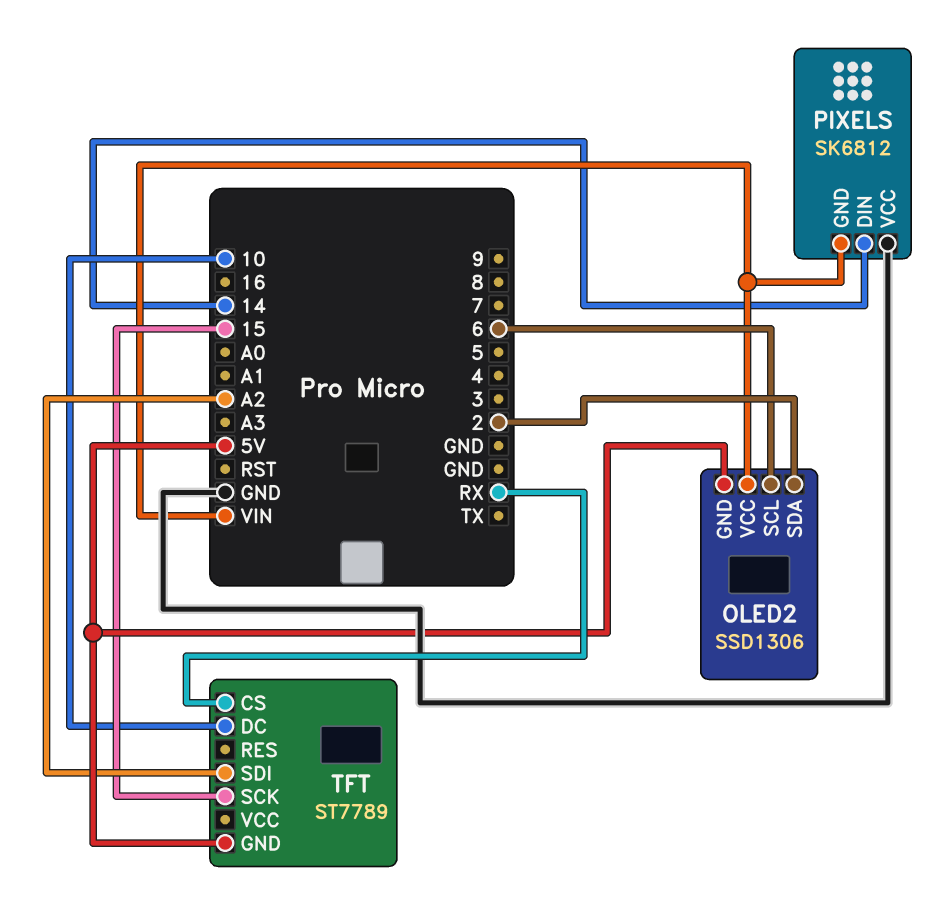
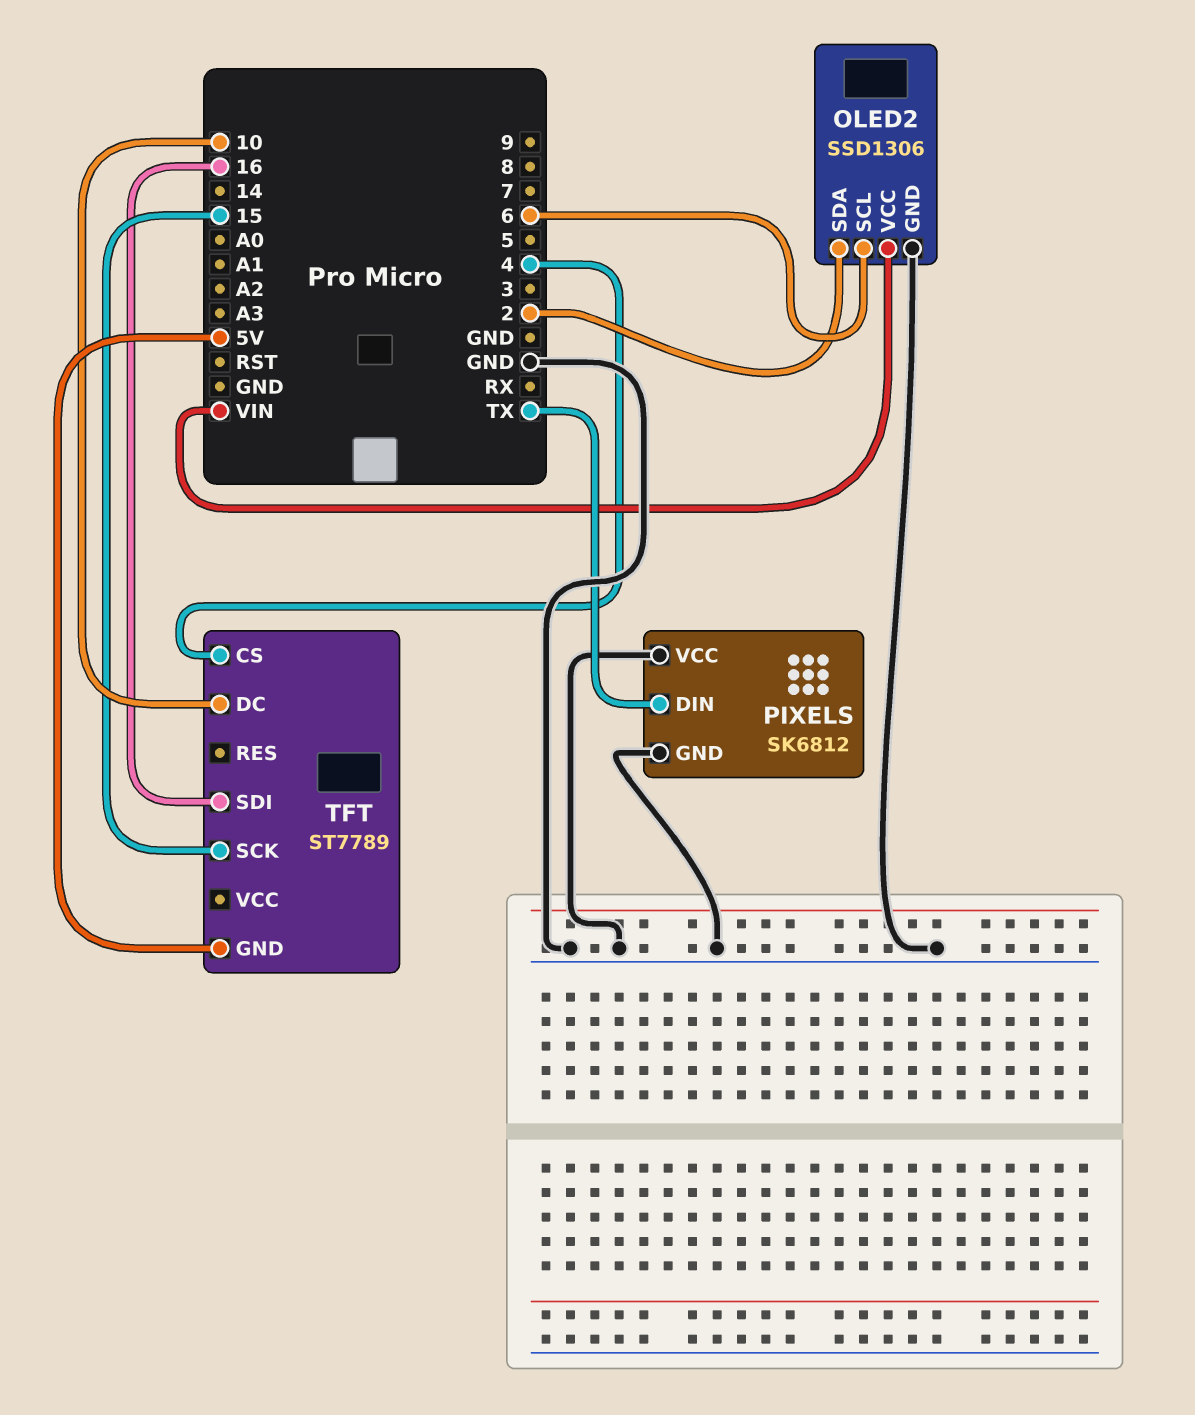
OLED2 pin GND: 5V -> GND
PIXELS pin DIN: 14 -> TX
PIXELS pin GND: VIN -> GND
TFT pin CS: RX -> 4
TFT pin SDI: A2 -> 16

